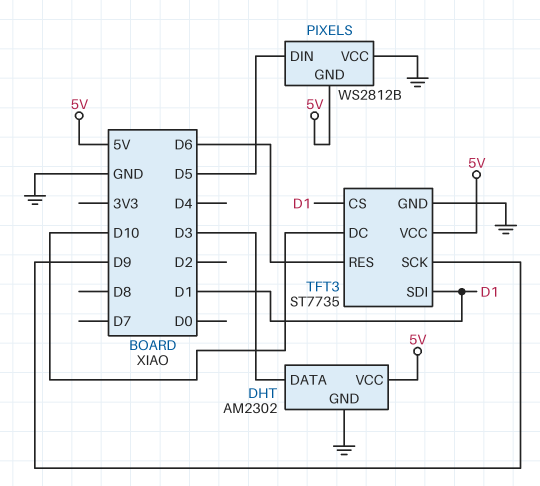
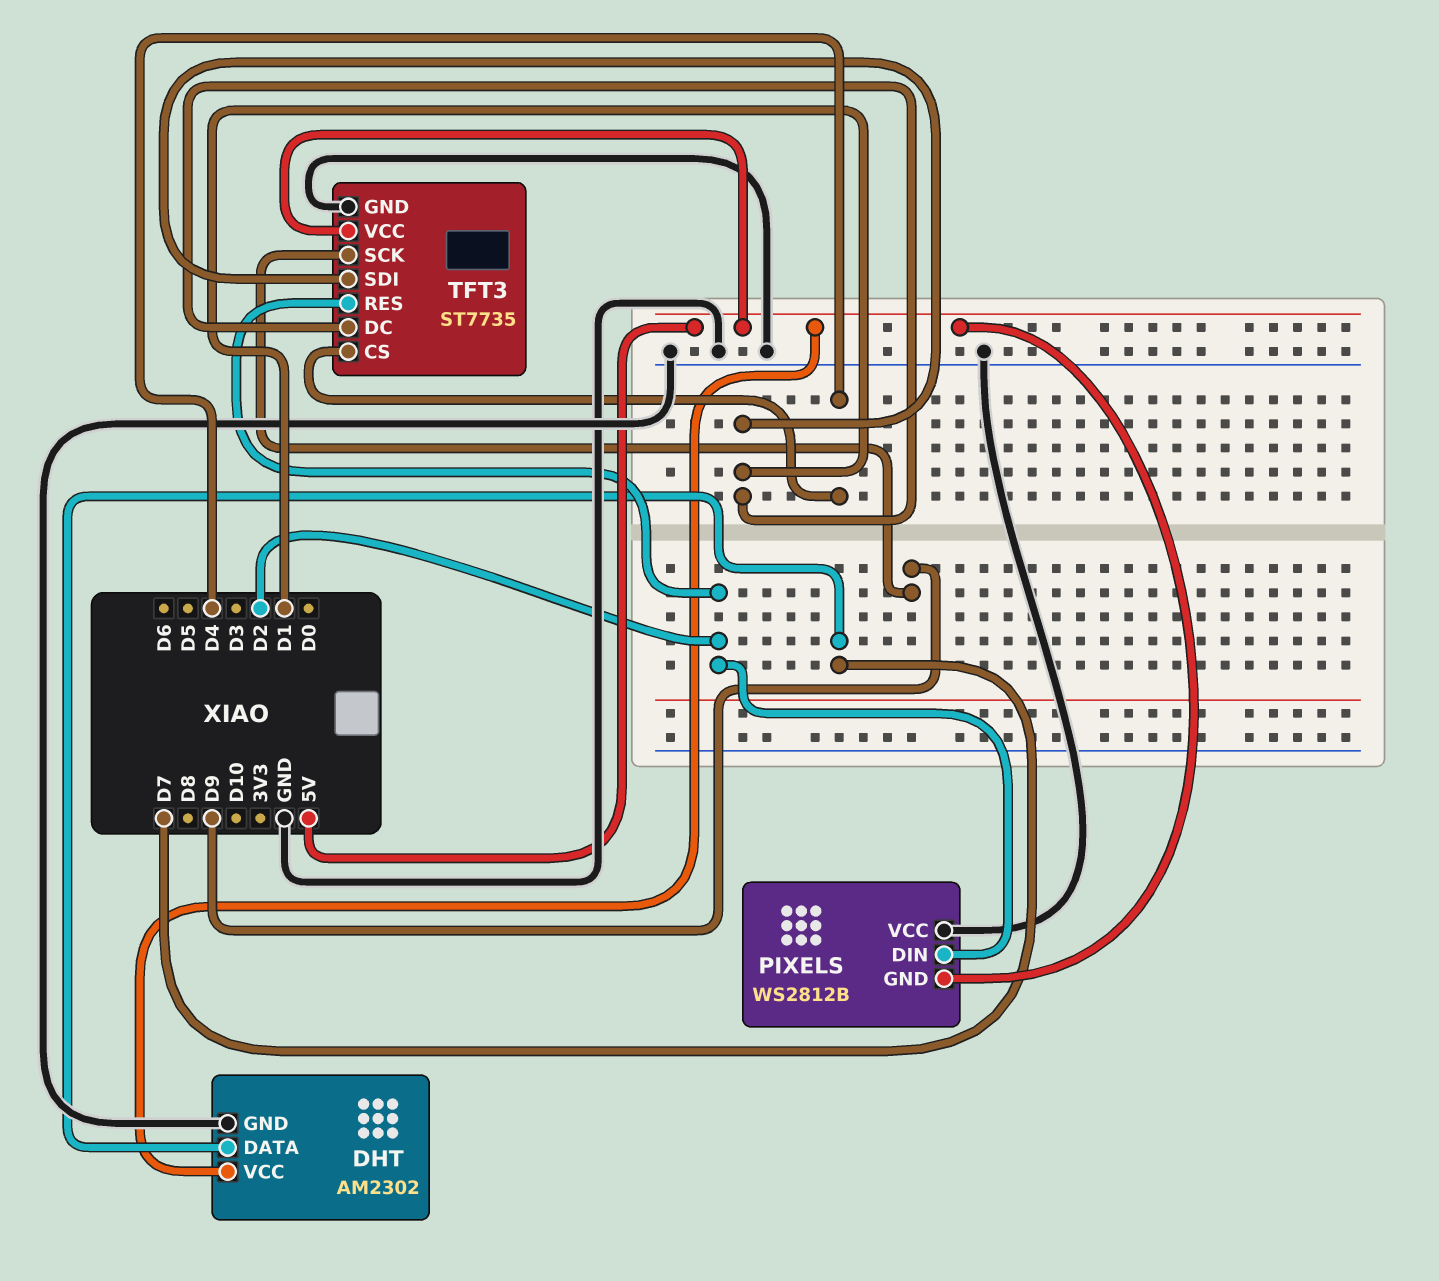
DHT pin DATA: D3 -> D7
PIXELS pin DIN: D5 -> D2
TFT3 pin CS: D1 -> D4
TFT3 pin DC: D10 -> D1
TFT3 pin RES: D6 -> D2

